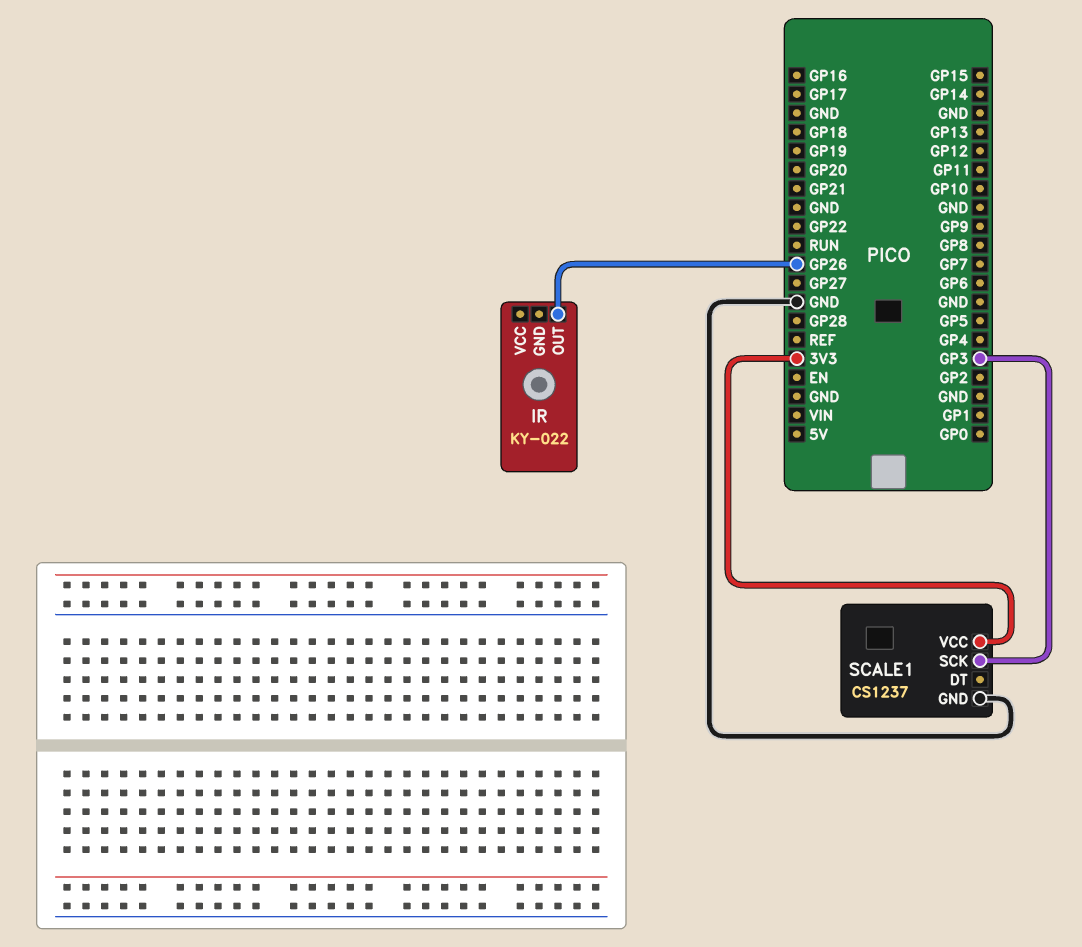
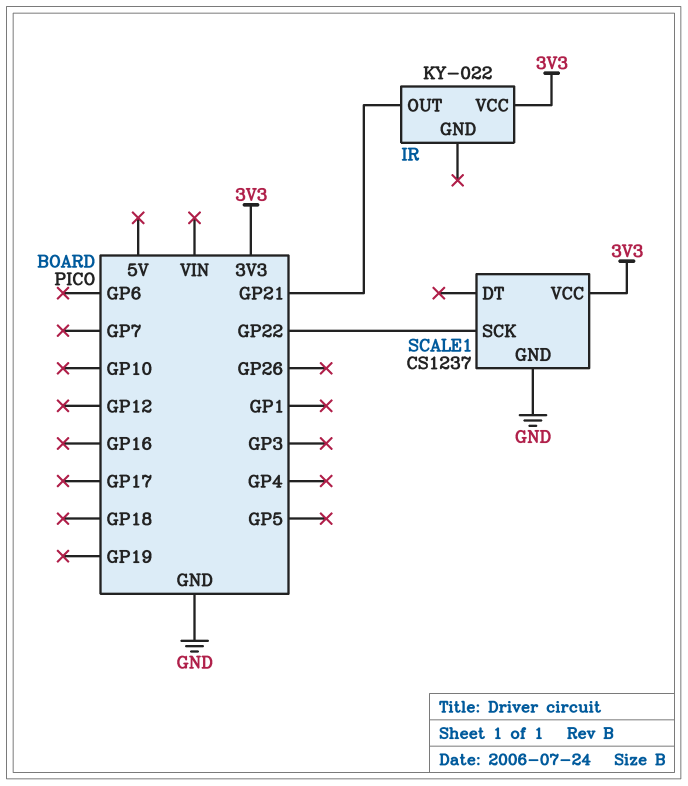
IR pin OUT: GP26 -> GP21
IR pin VCC: none -> 3V3
SCALE1 pin SCK: GP3 -> GP22

